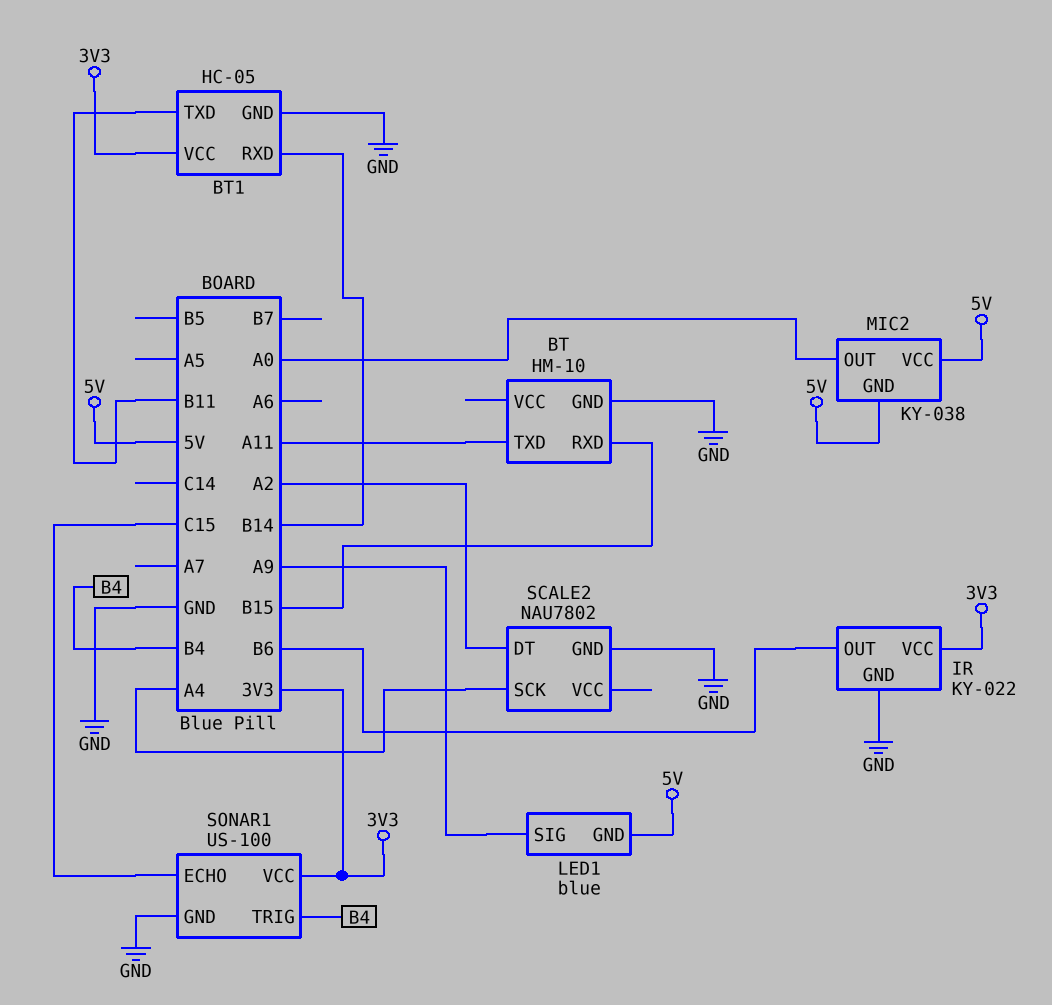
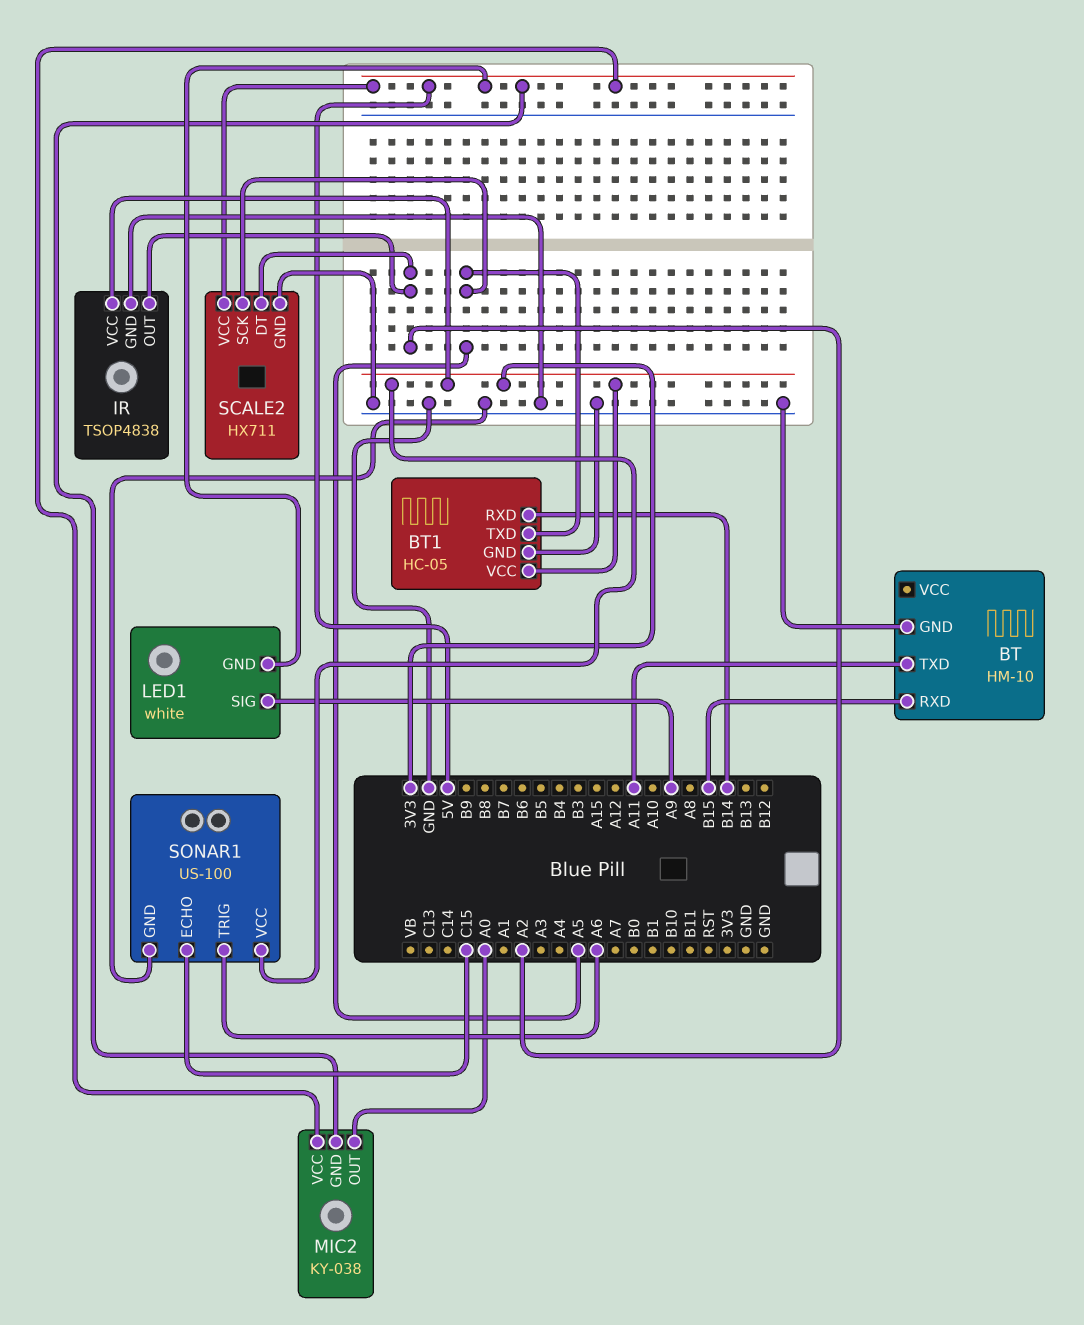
BT1 pin TXD: B11 -> A5
IR: KY-022 -> TSOP4838
IR pin OUT: B6 -> A2
LED1: blue -> white
SCALE2: NAU7802 -> HX711
SCALE2 pin SCK: A4 -> A5
SCALE2 pin VCC: none -> 5V
SONAR1 pin TRIG: B4 -> A6

